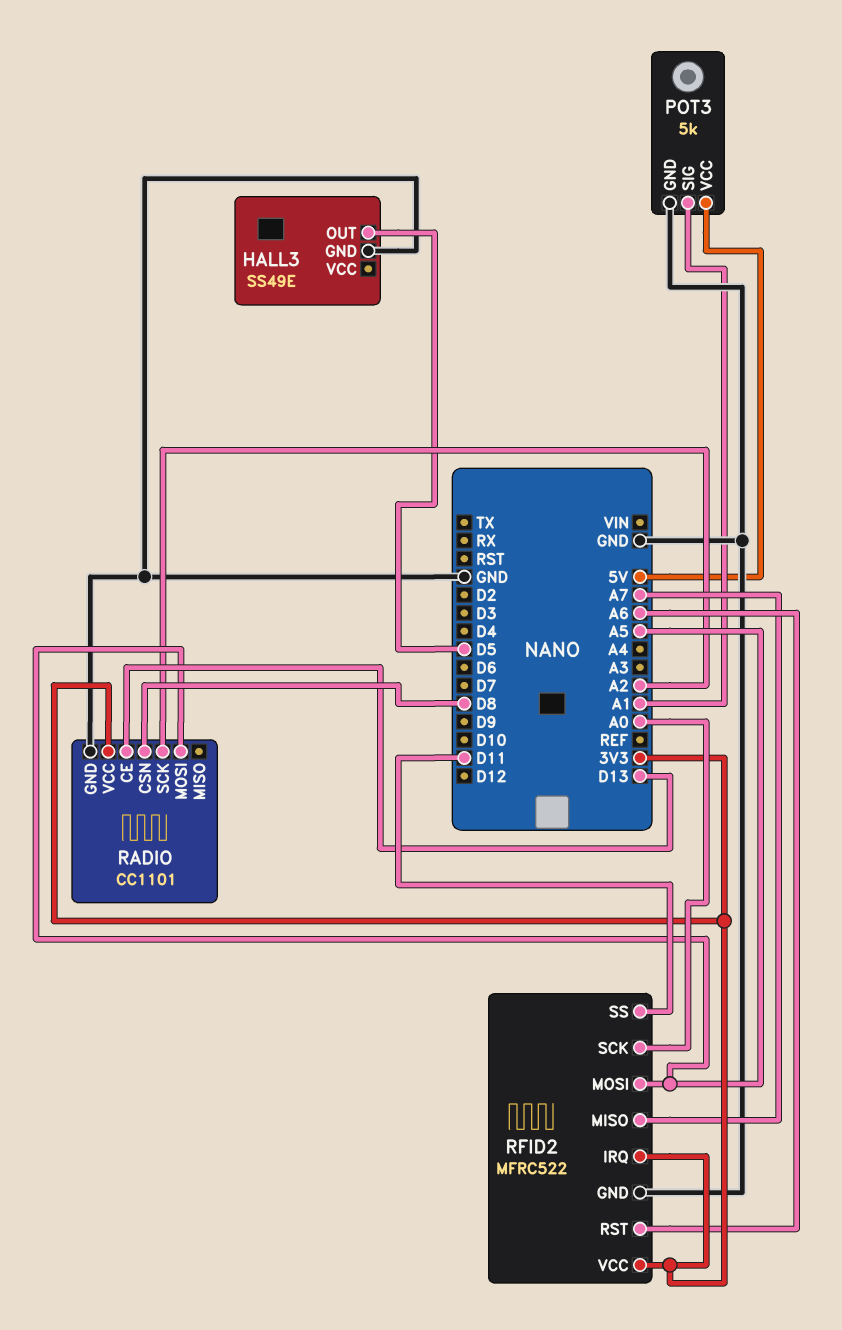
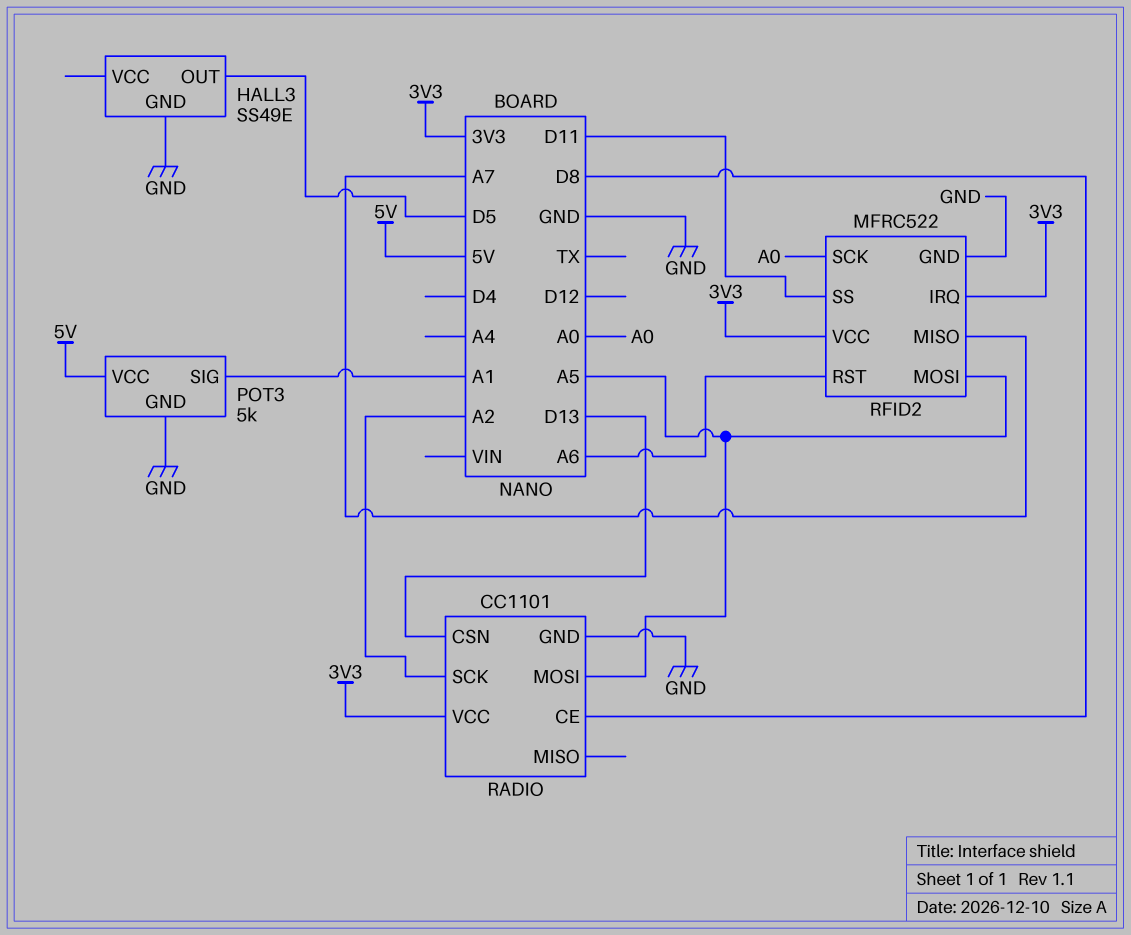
RADIO pin CE: D13 -> D8
RADIO pin CSN: D8 -> D13

